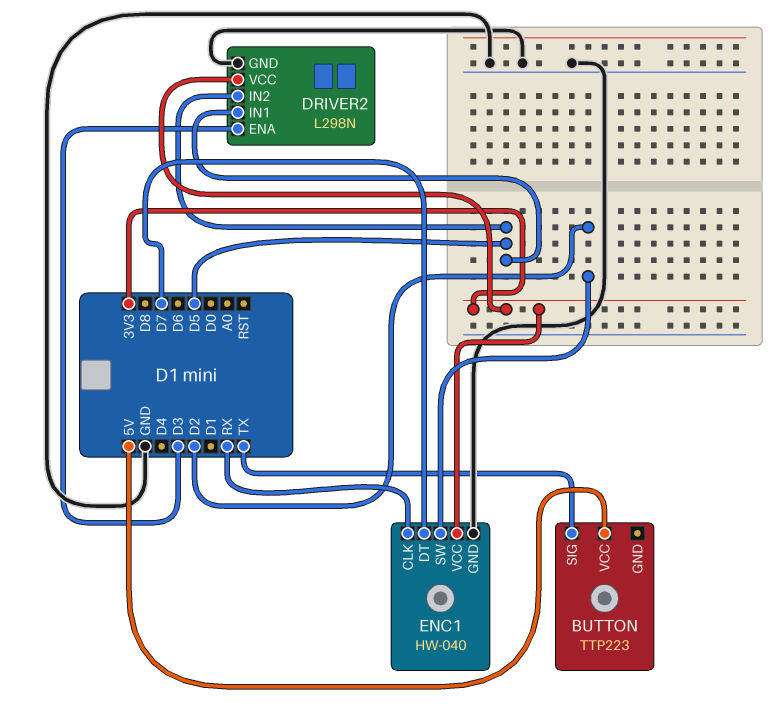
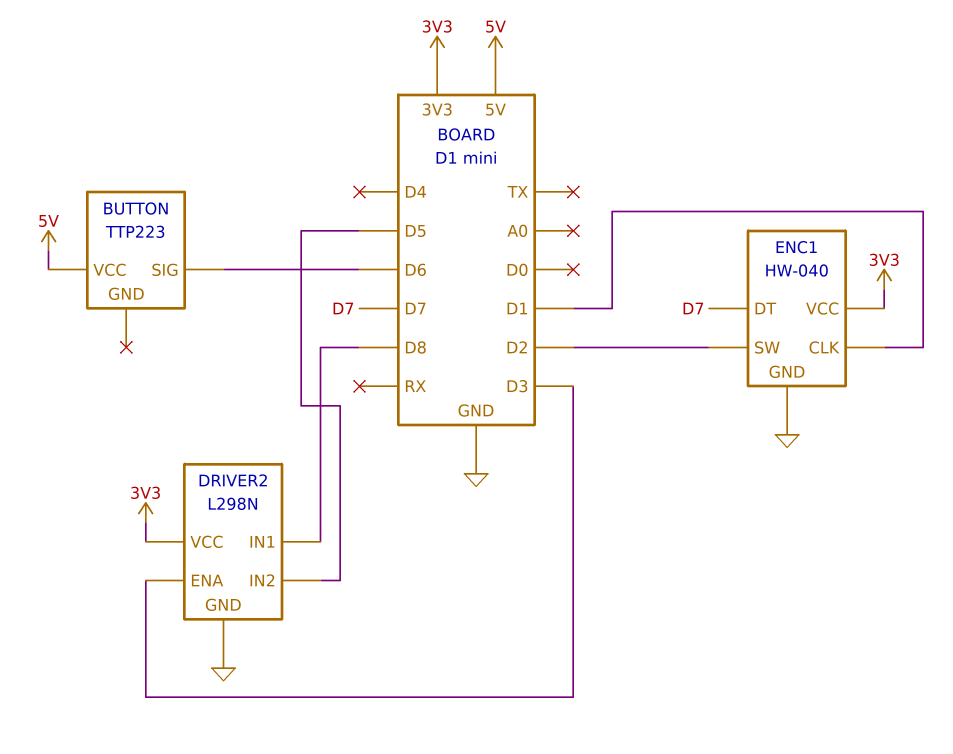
BUTTON pin SIG: TX -> D6
DRIVER2 pin IN1: D5 -> D8
ENC1 pin CLK: RX -> D1

